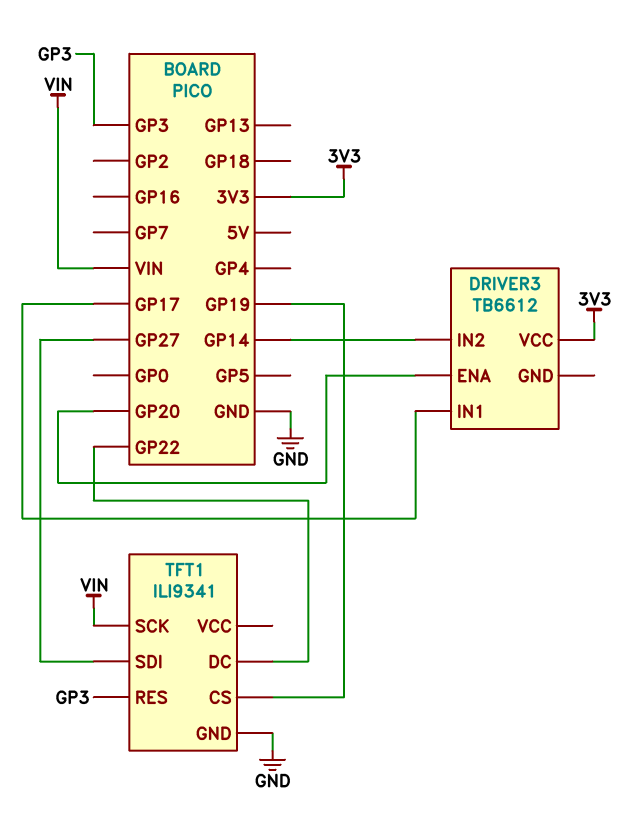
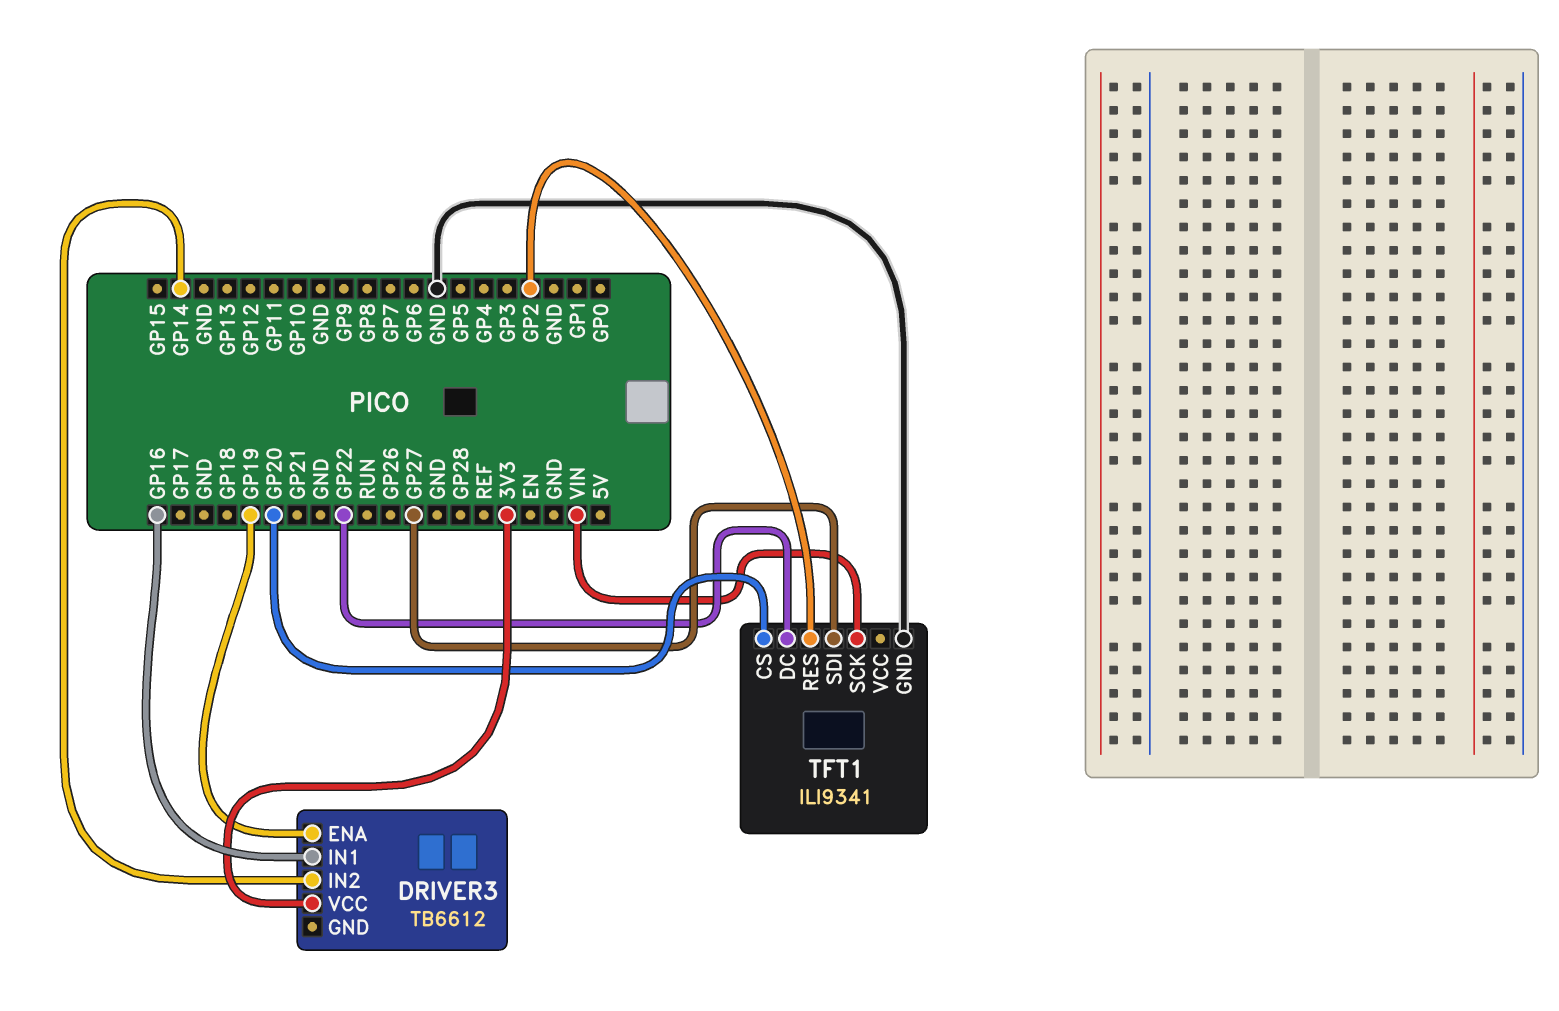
DRIVER3 pin ENA: GP20 -> GP19
DRIVER3 pin IN1: GP17 -> GP16
TFT1 pin CS: GP19 -> GP20
TFT1 pin RES: GP3 -> GP2

